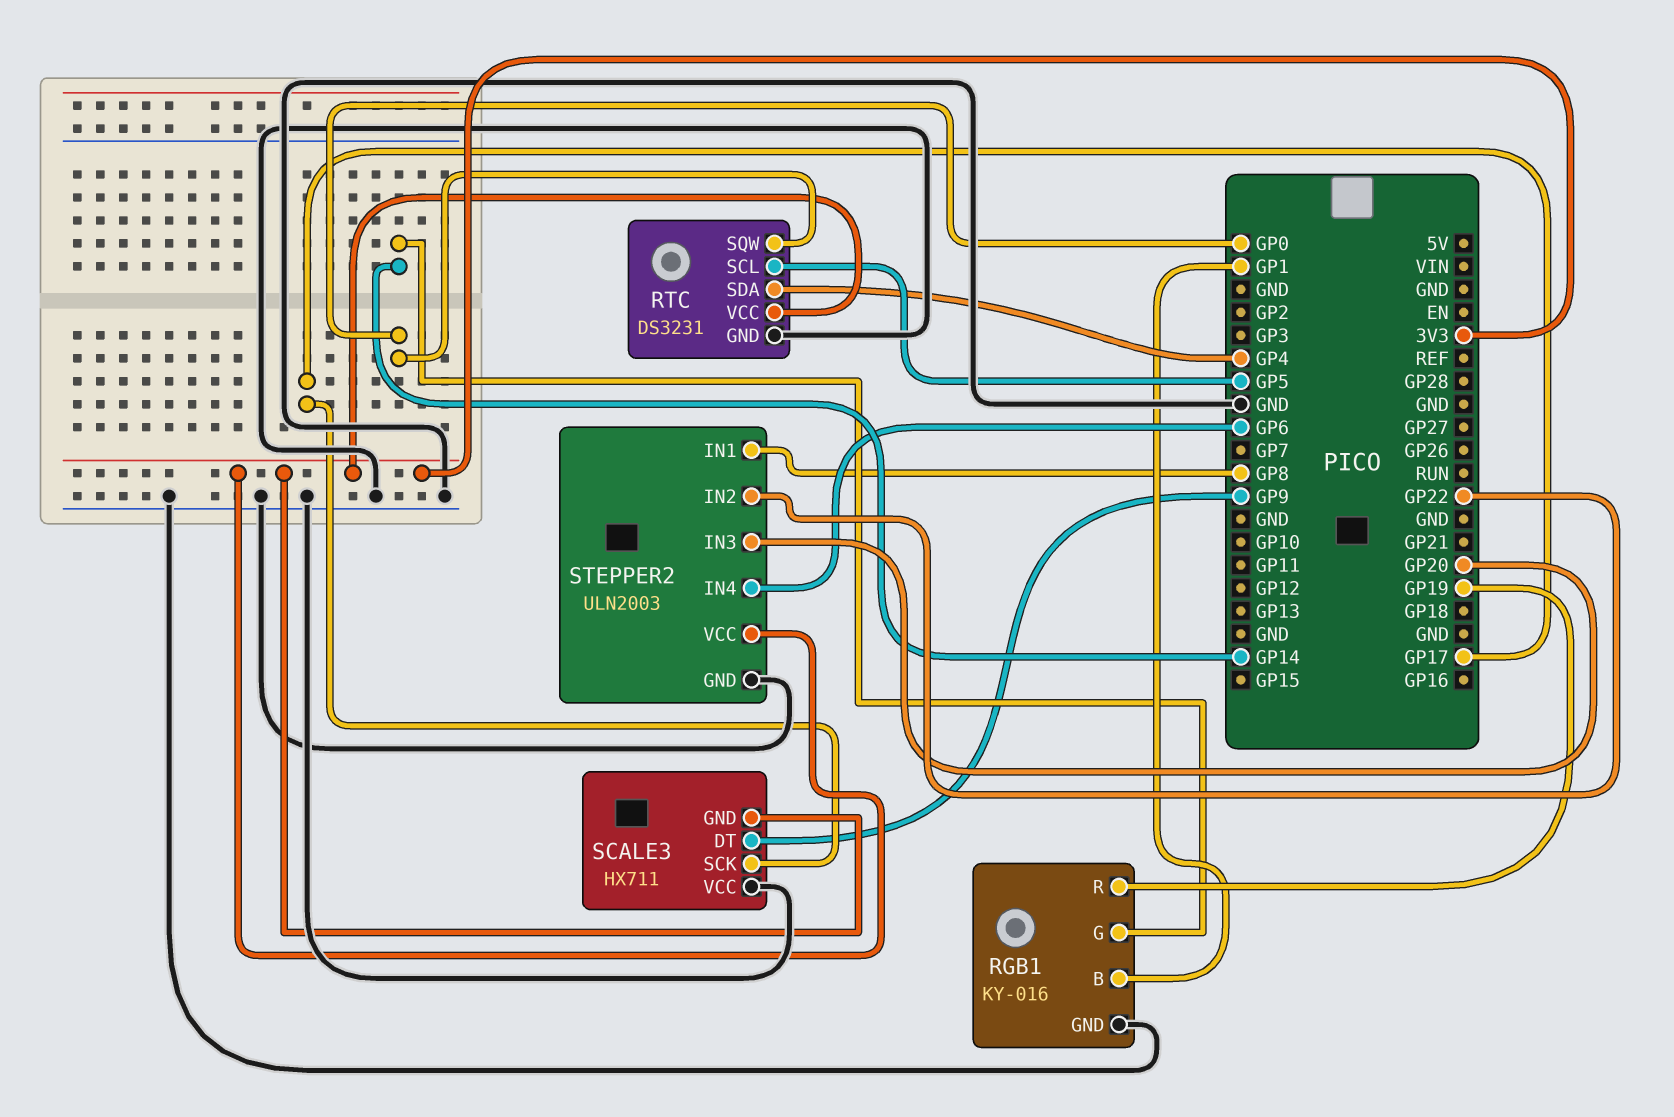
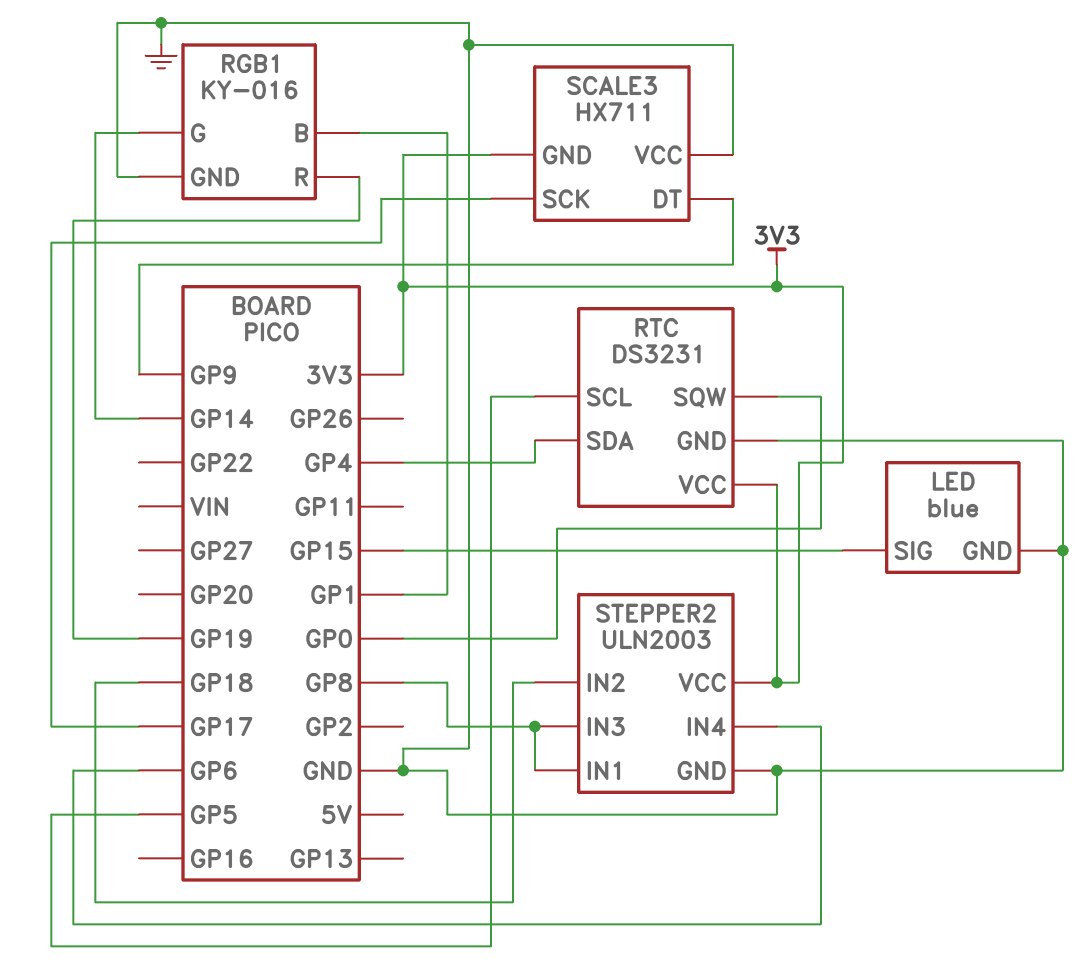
LED: none -> blue
LED pin GND: none -> GND
LED pin SIG: none -> GP15
STEPPER2 pin IN2: GP22 -> GP18
STEPPER2 pin IN3: GP20 -> GP8

